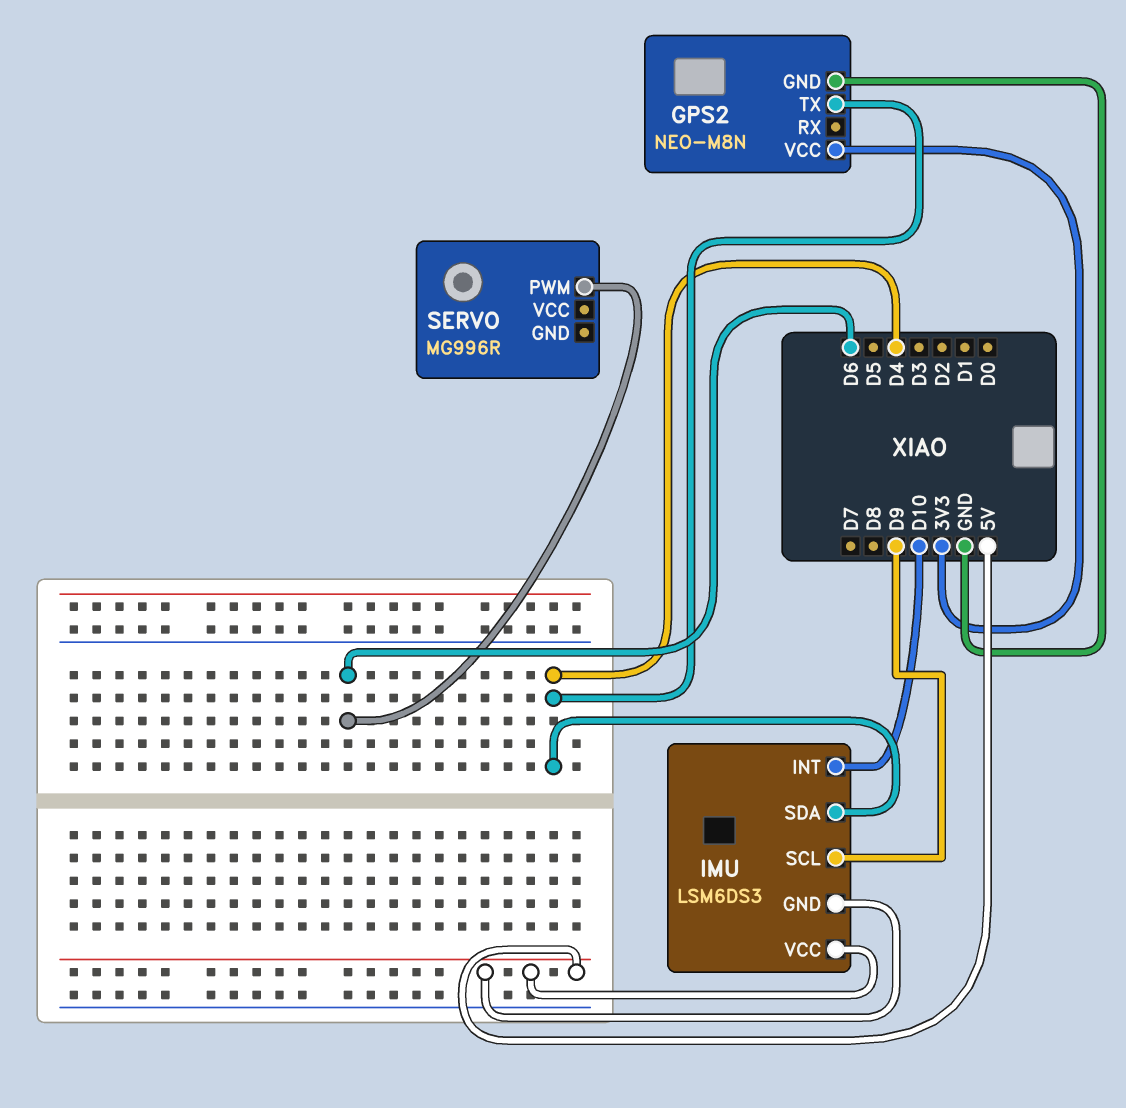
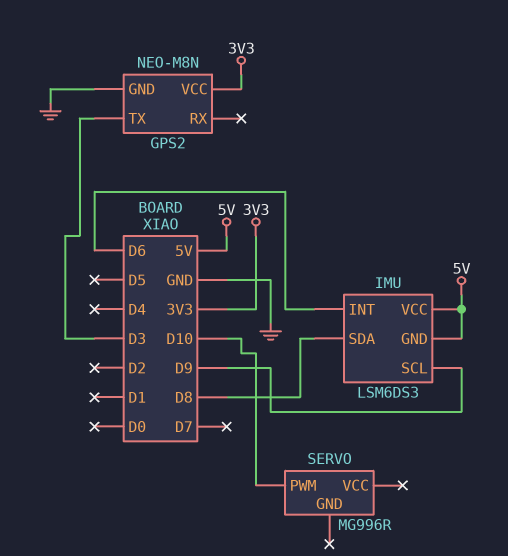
GPS2 pin TX: D4 -> D3
IMU pin INT: D10 -> D6
IMU pin SDA: D4 -> D8
SERVO pin PWM: D6 -> D10

